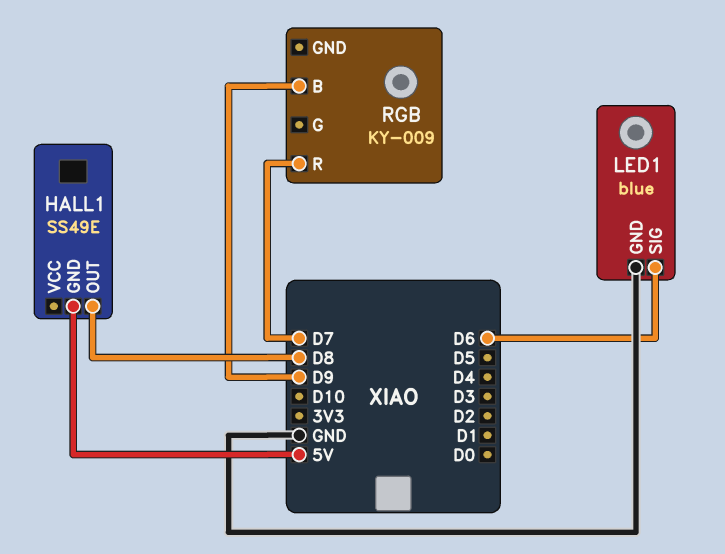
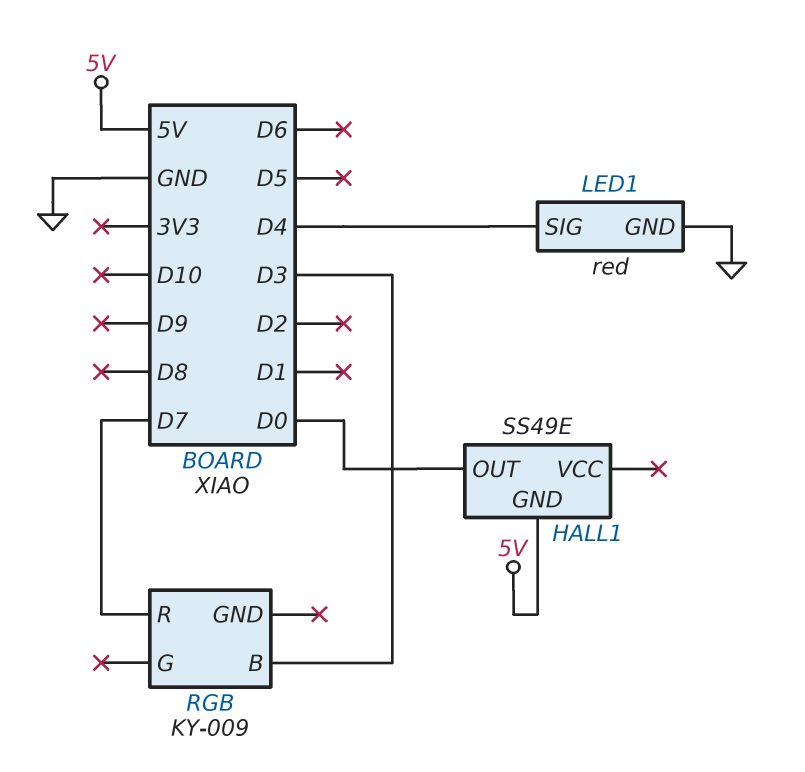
HALL1 pin OUT: D8 -> D0
LED1: blue -> red
LED1 pin SIG: D6 -> D4
RGB pin B: D9 -> D3

